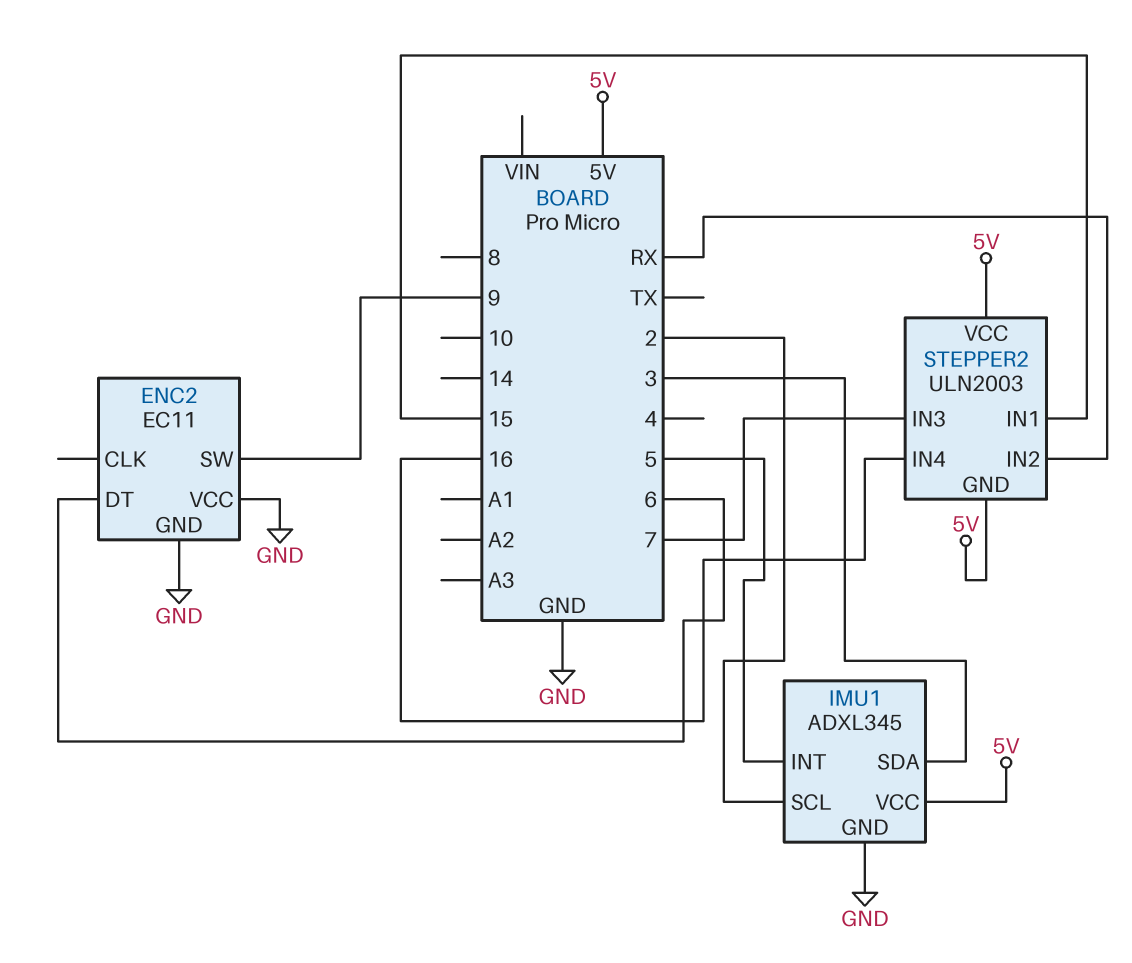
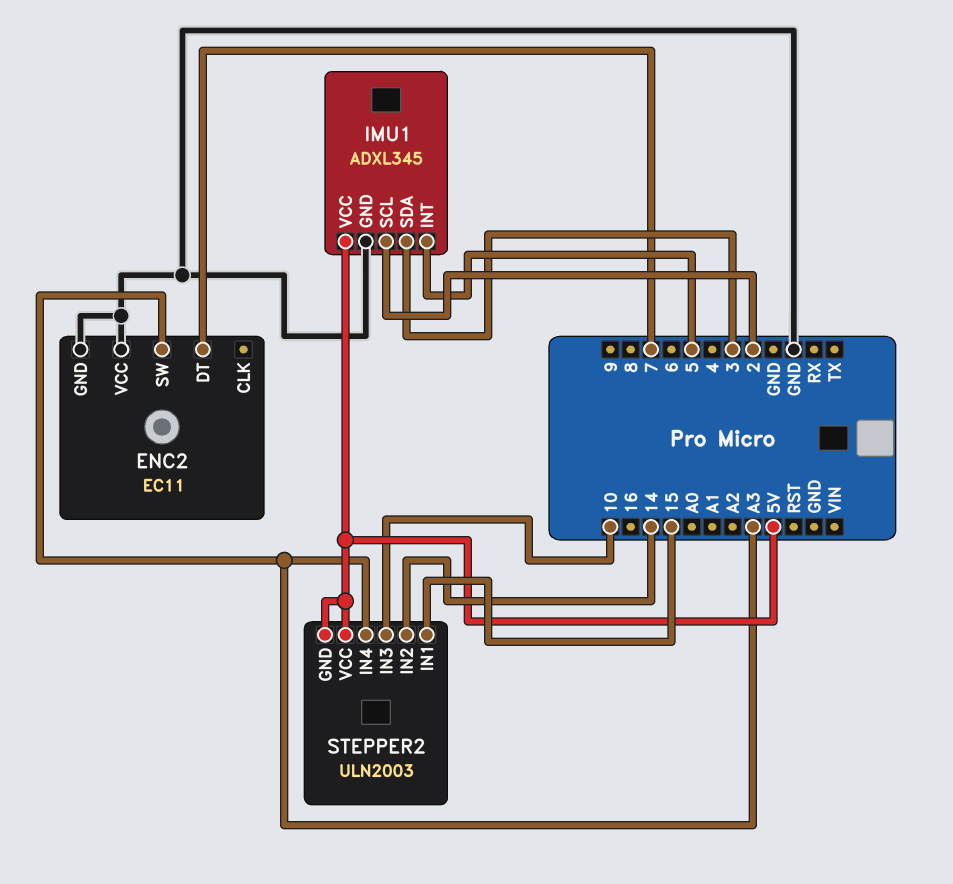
ENC2 pin DT: 6 -> 7
ENC2 pin SW: 9 -> A3
STEPPER2 pin IN2: RX -> 14
STEPPER2 pin IN3: 7 -> 10
STEPPER2 pin IN4: 16 -> A3

